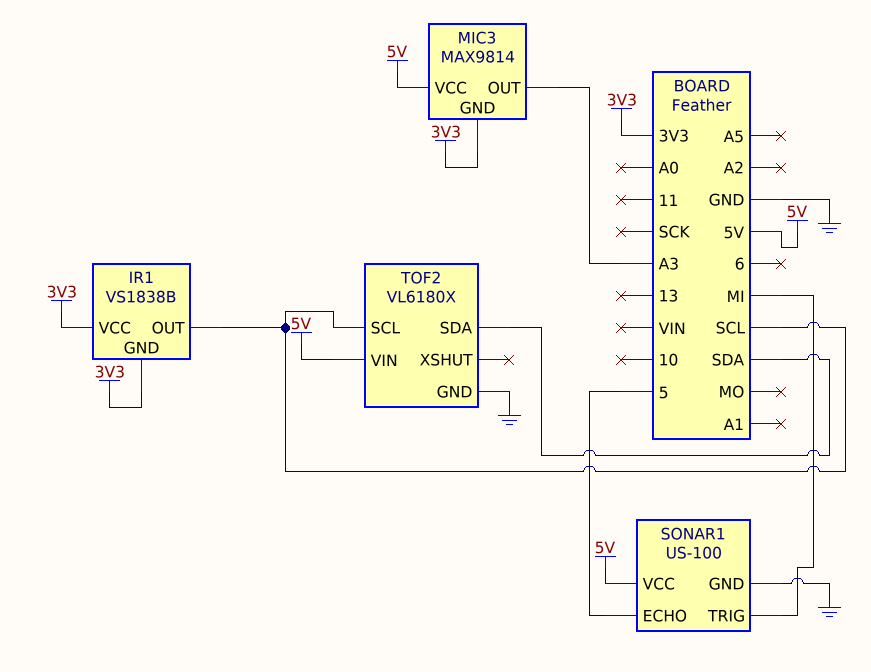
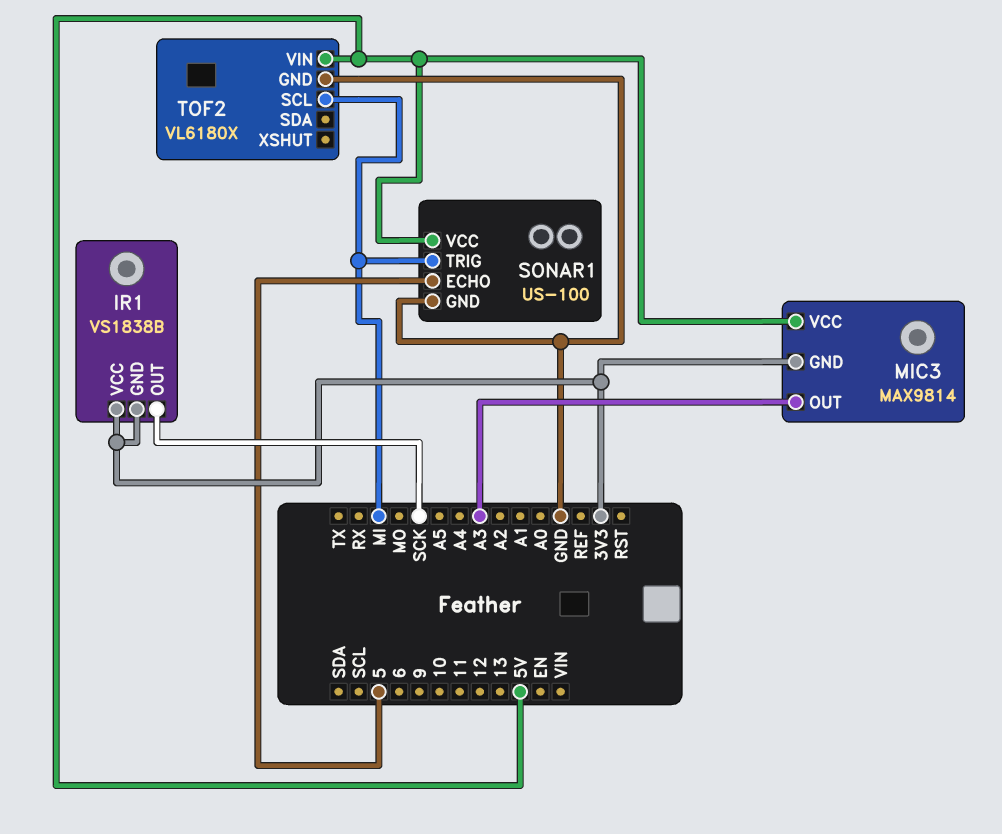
IR1 pin OUT: SCL -> SCK
TOF2 pin SCL: SCL -> MI
TOF2 pin SDA: SDA -> none

